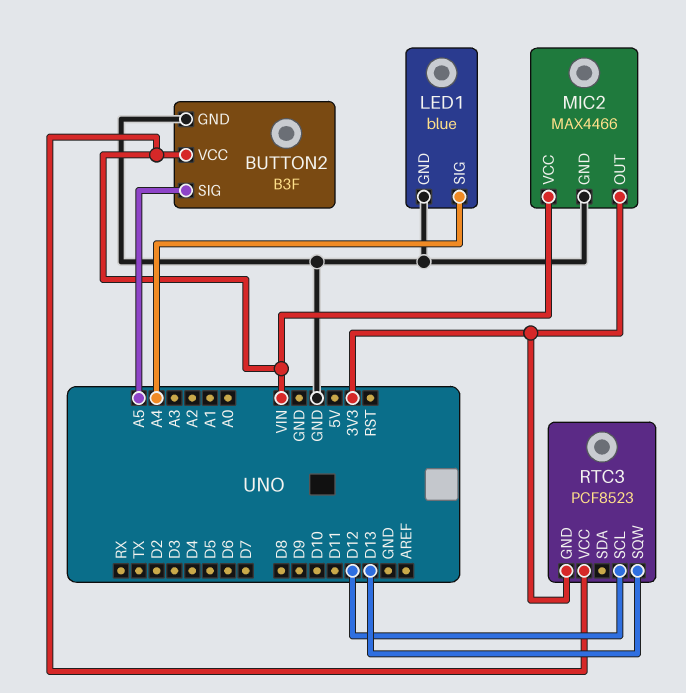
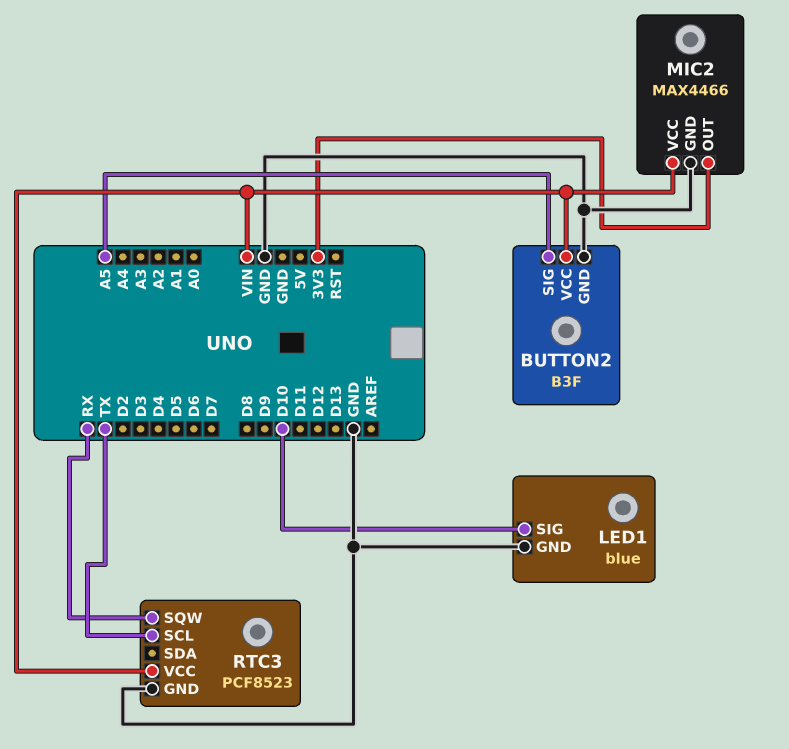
LED1 pin SIG: A4 -> D10
RTC3 pin GND: 3V3 -> GND
RTC3 pin SCL: D12 -> TX
RTC3 pin SQW: D13 -> RX

